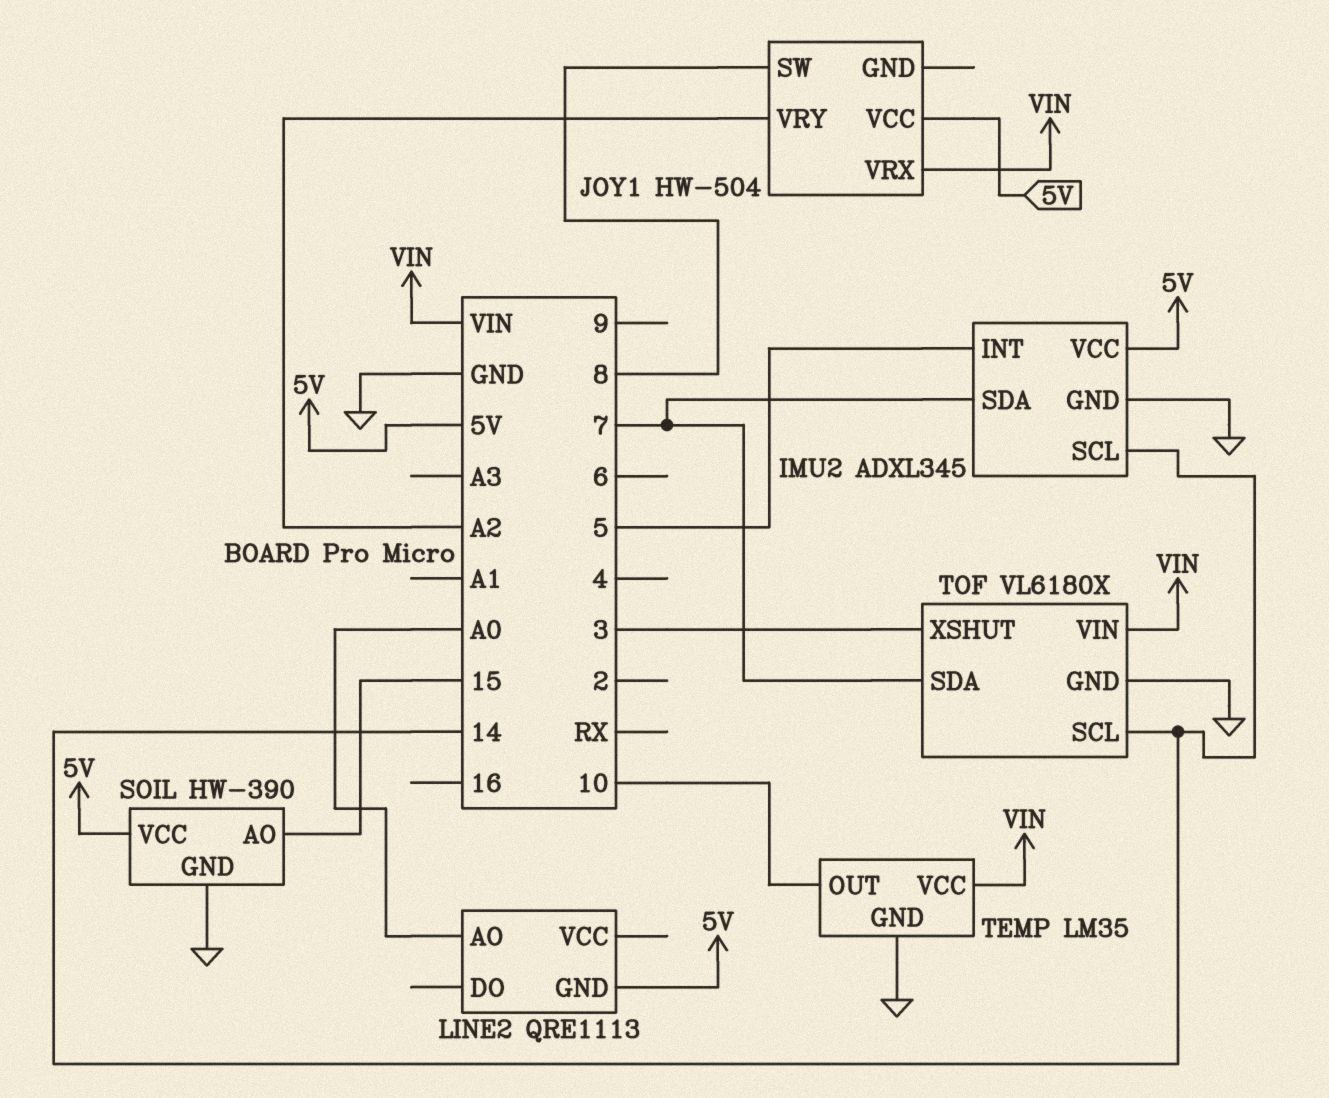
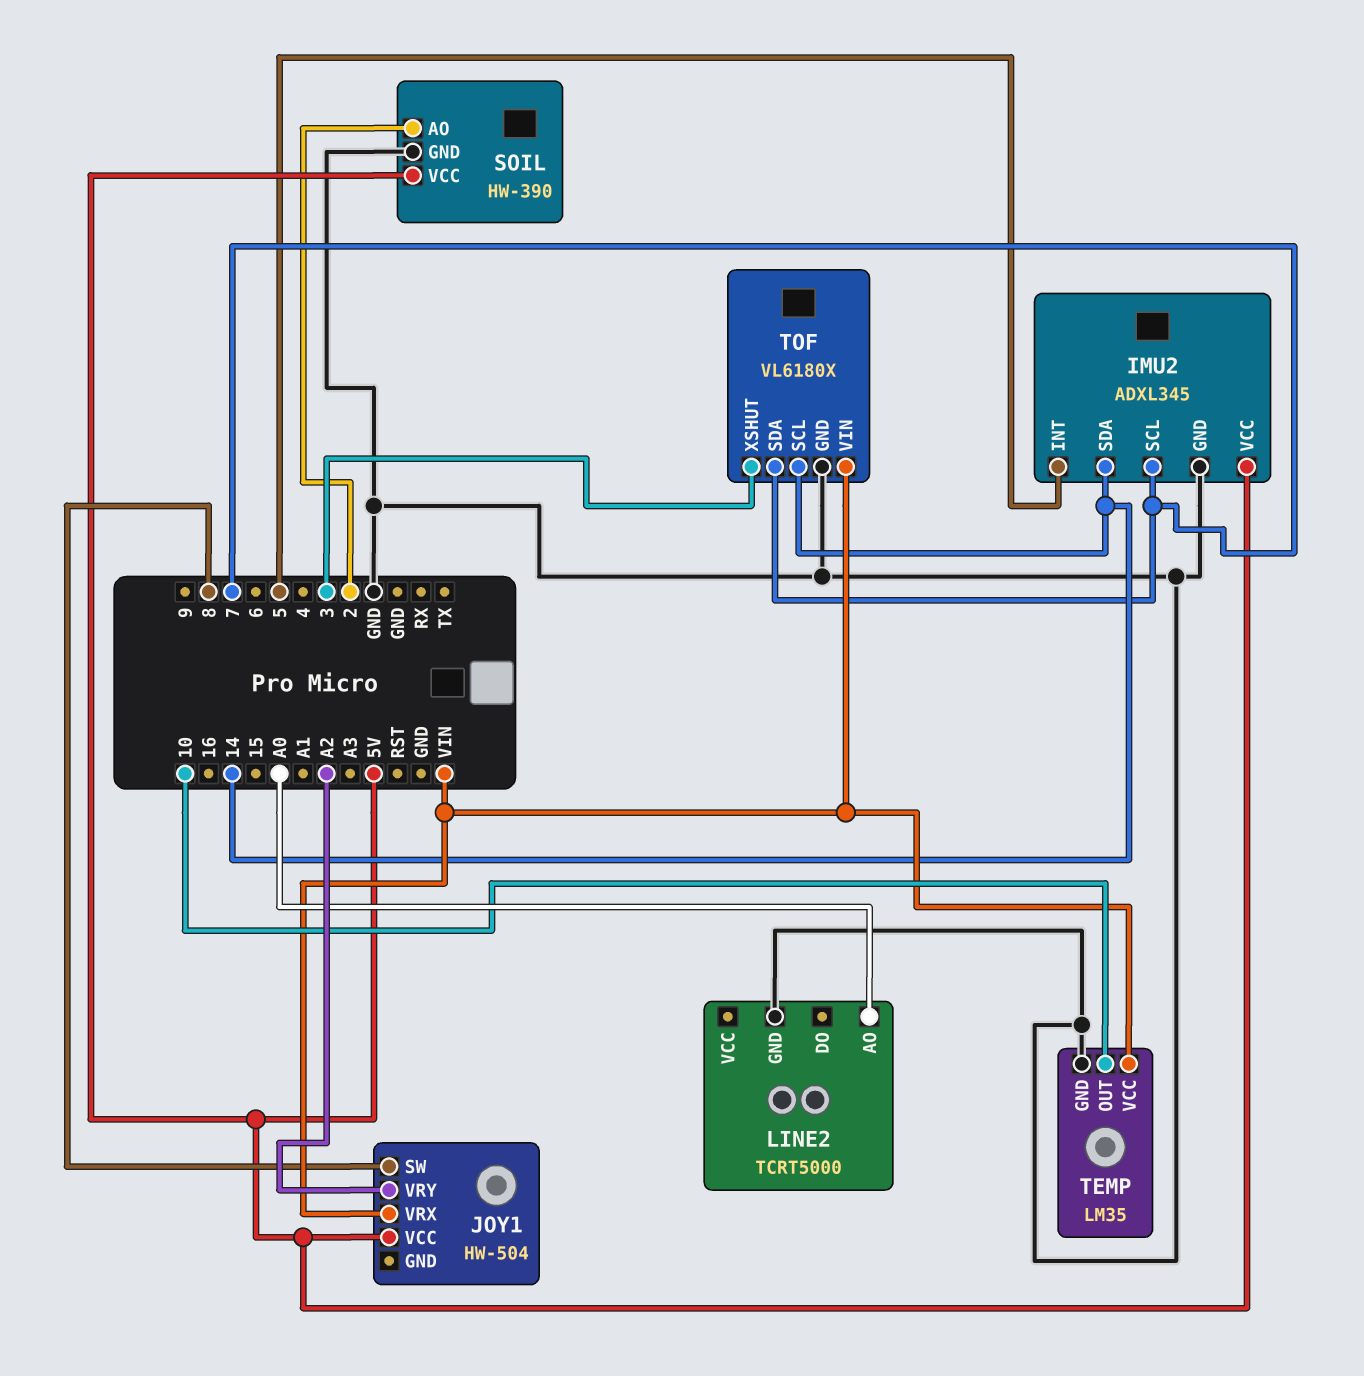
IMU2 pin SCL: 14 -> 7
IMU2 pin SDA: 7 -> 14
LINE2: QRE1113 -> TCRT5000
LINE2 pin GND: 5V -> GND
SOIL pin AO: 15 -> 2

